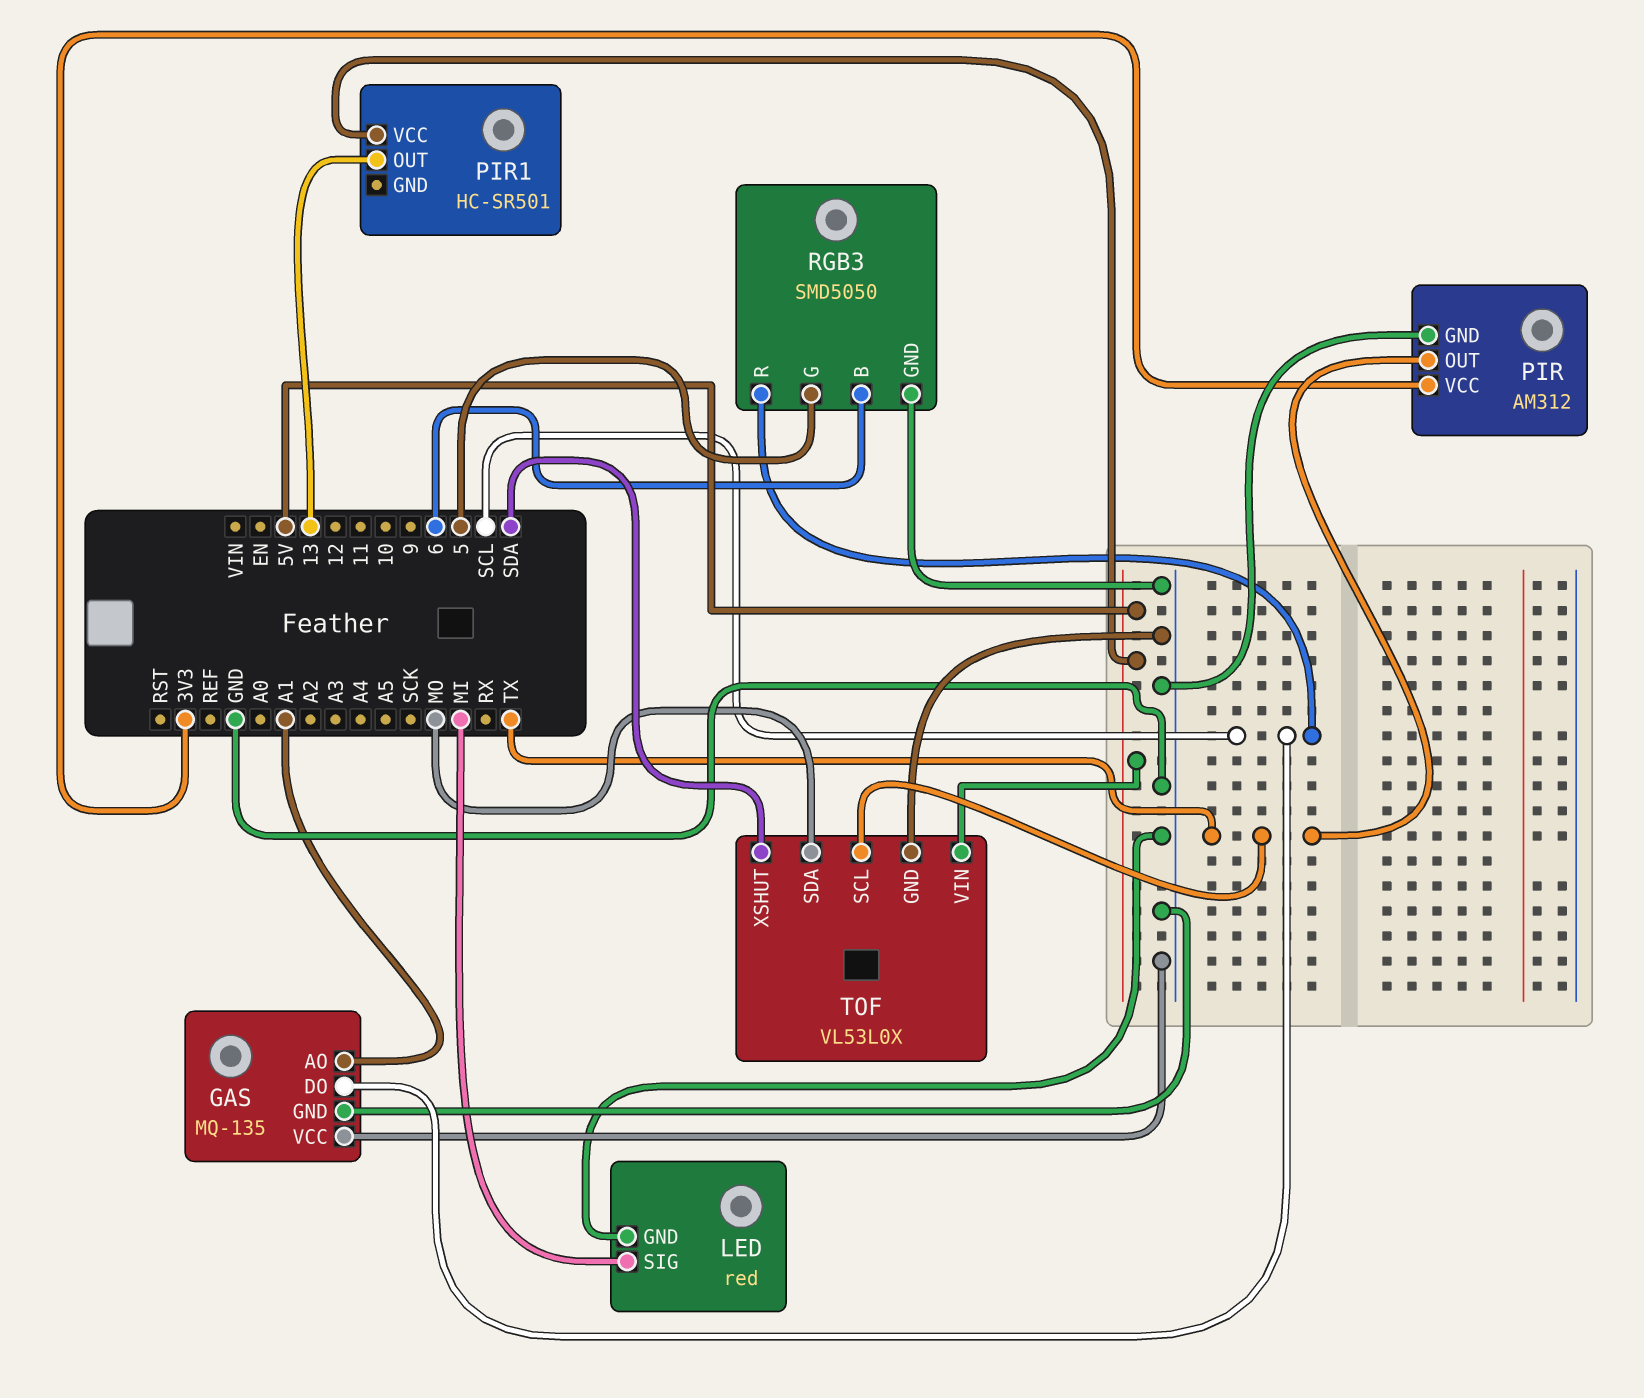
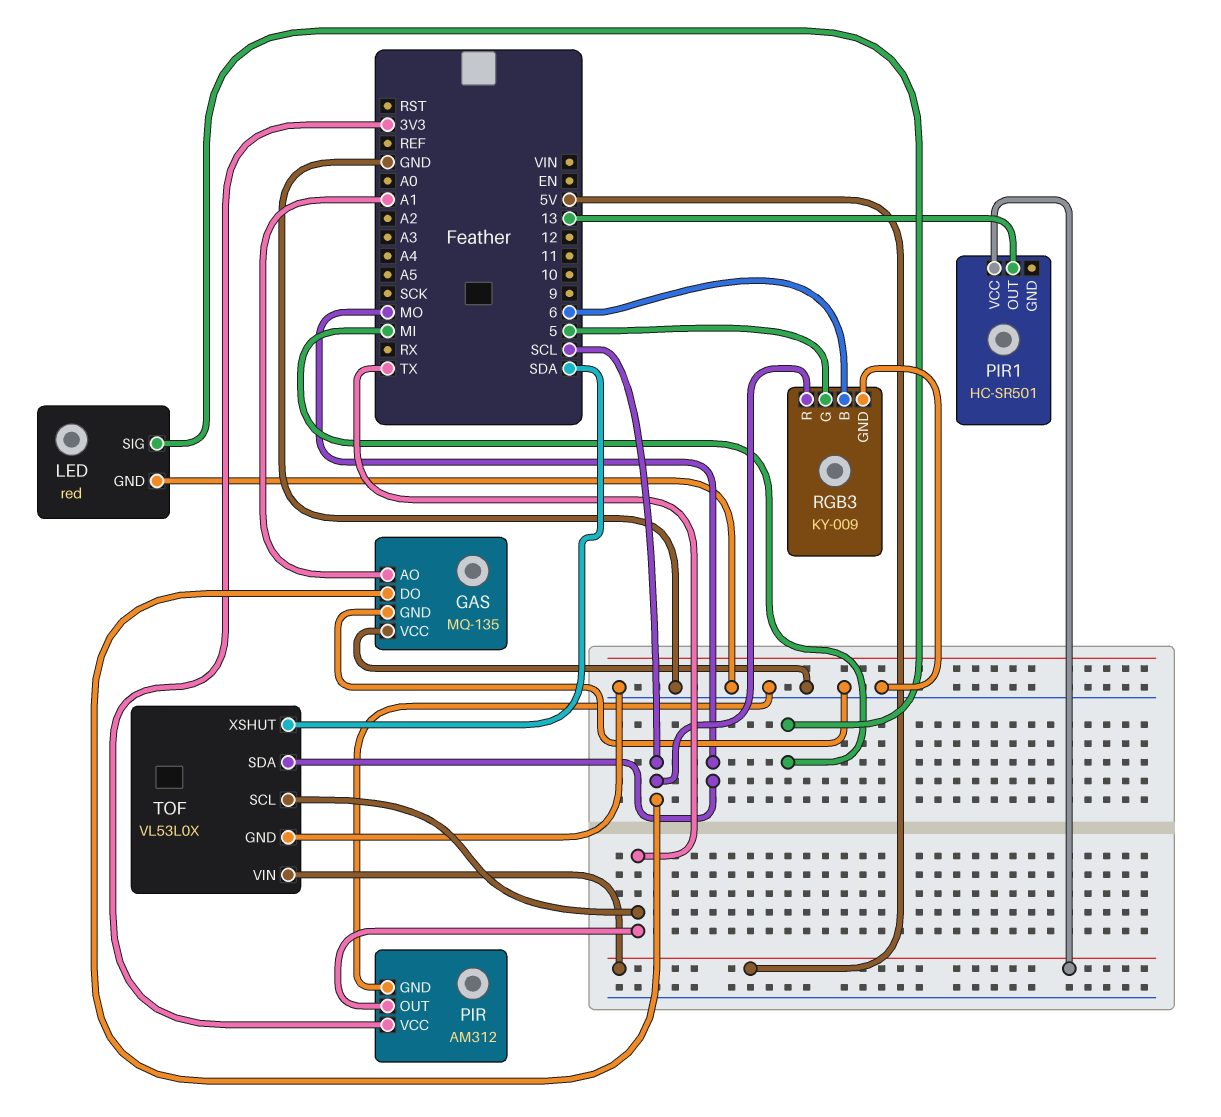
RGB3: SMD5050 -> KY-009

